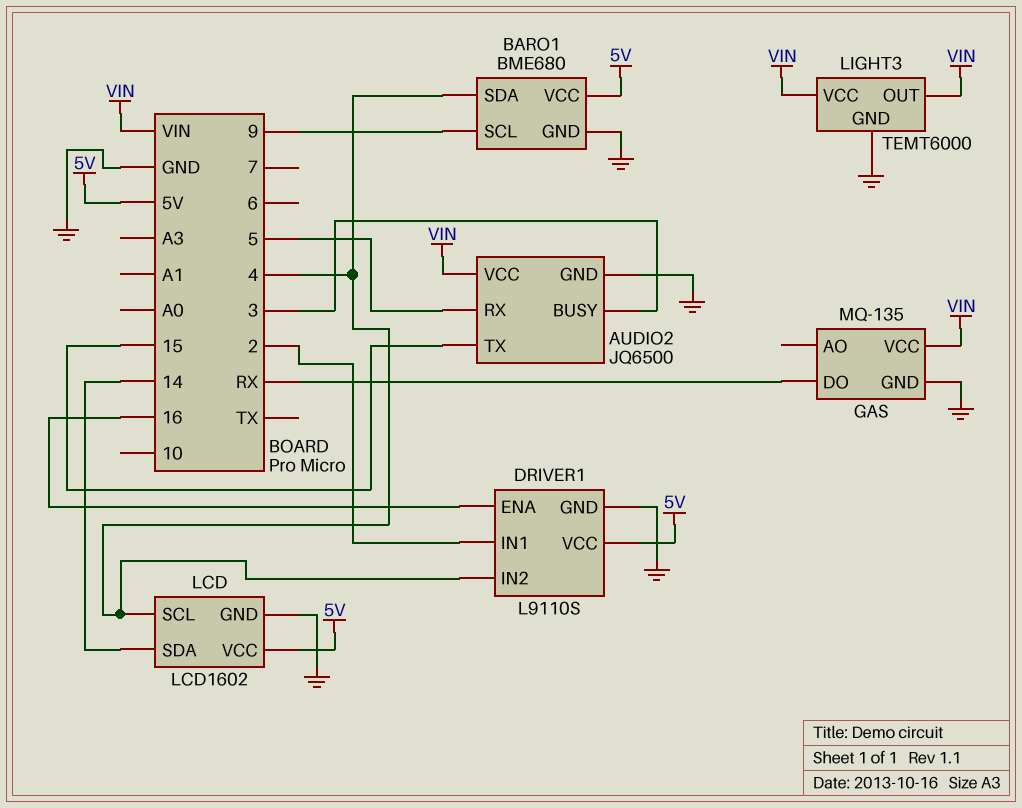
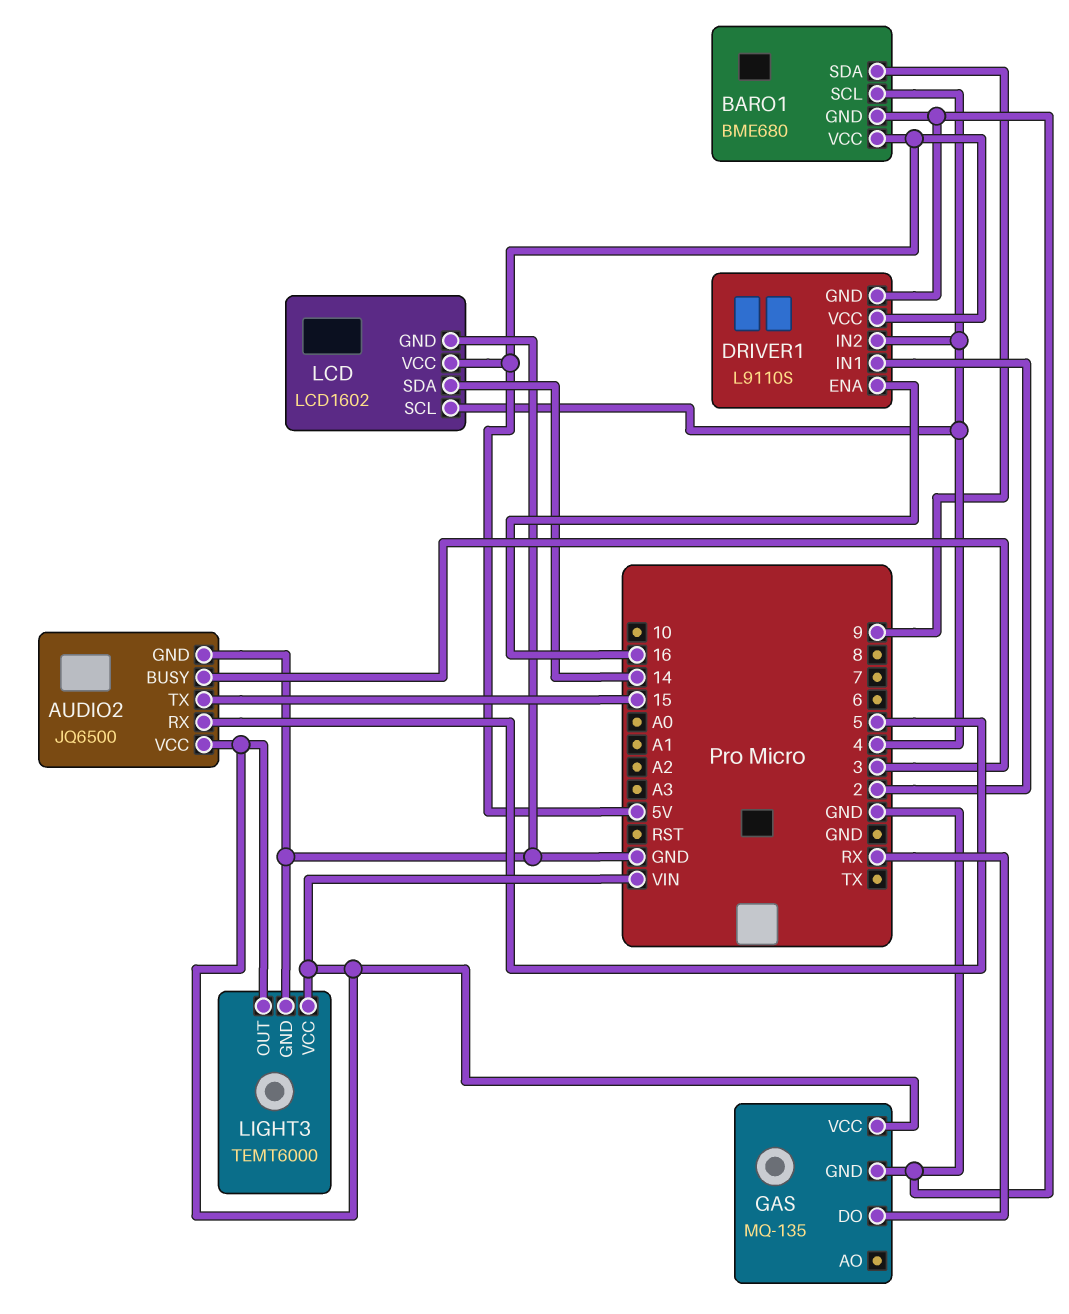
BARO1 pin SCL: 9 -> 4
BARO1 pin SDA: 4 -> 9

